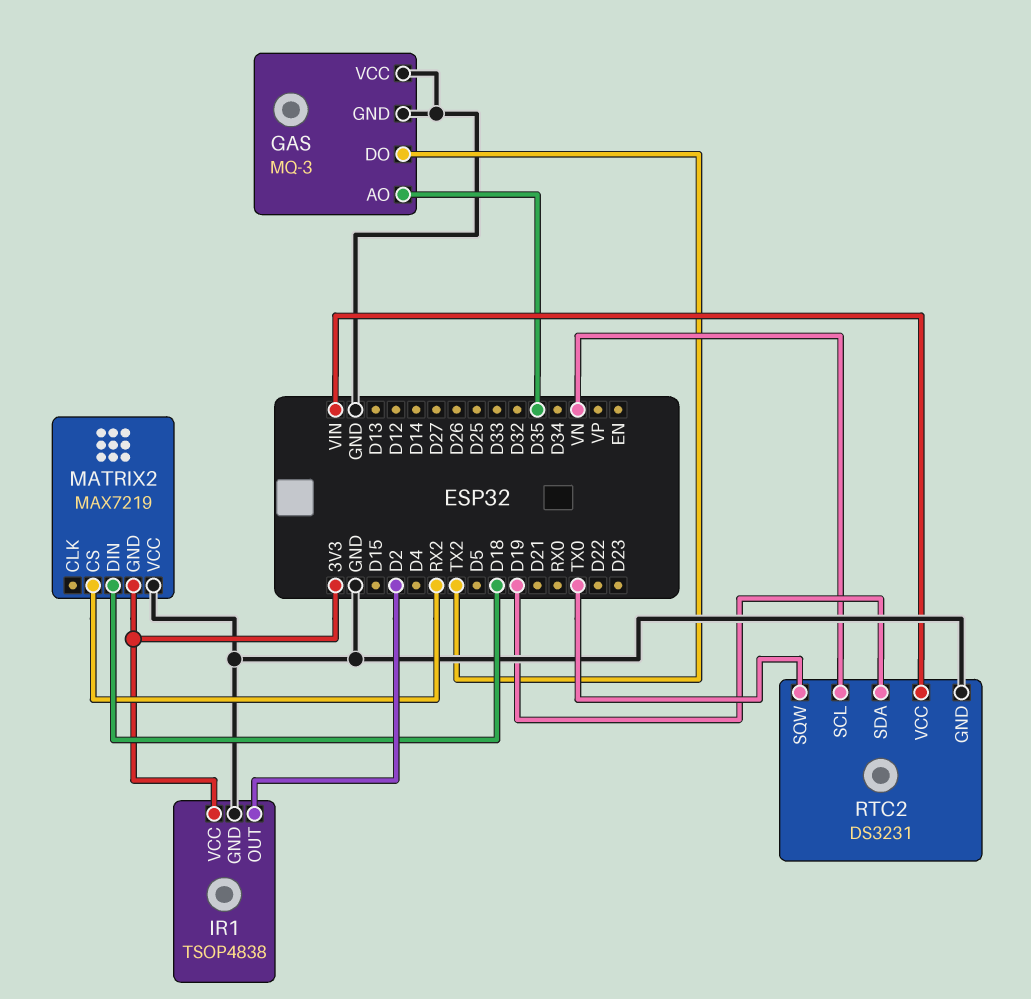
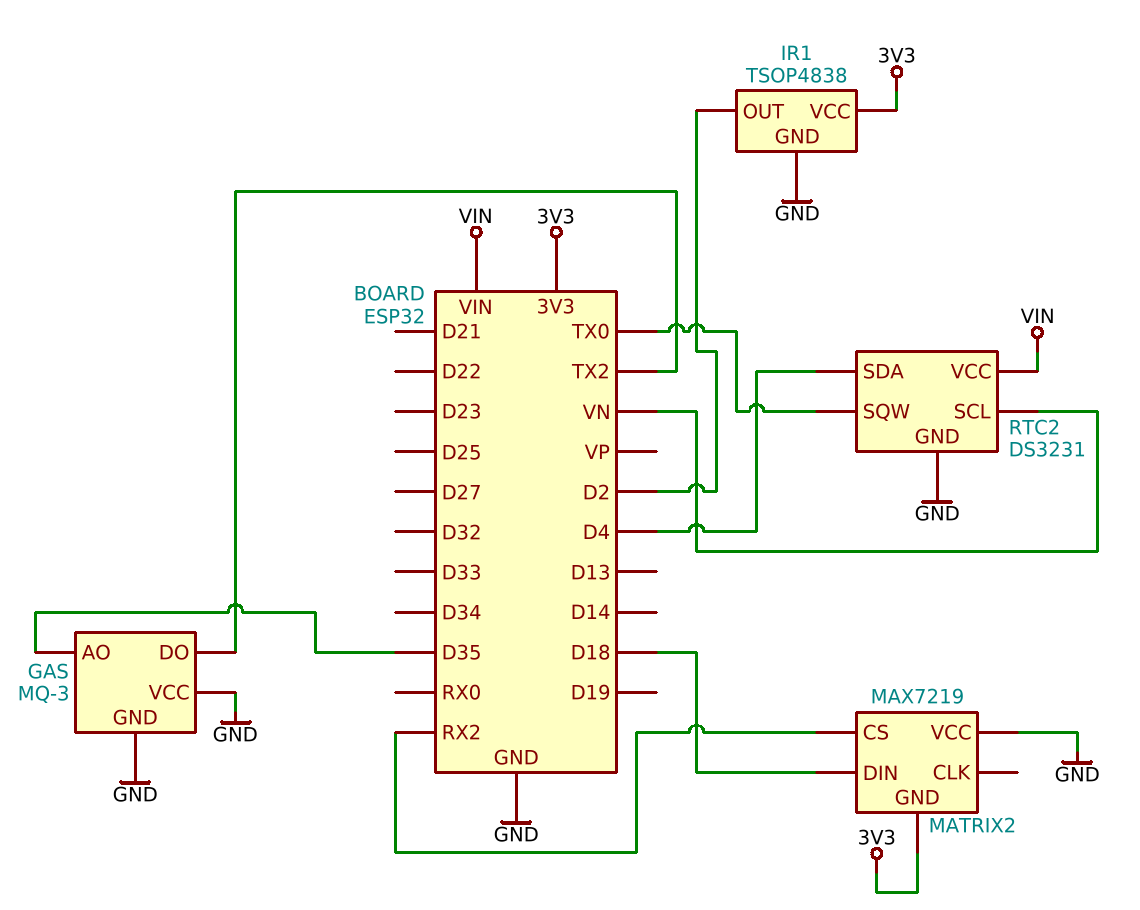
RTC2 pin SDA: D19 -> D4

